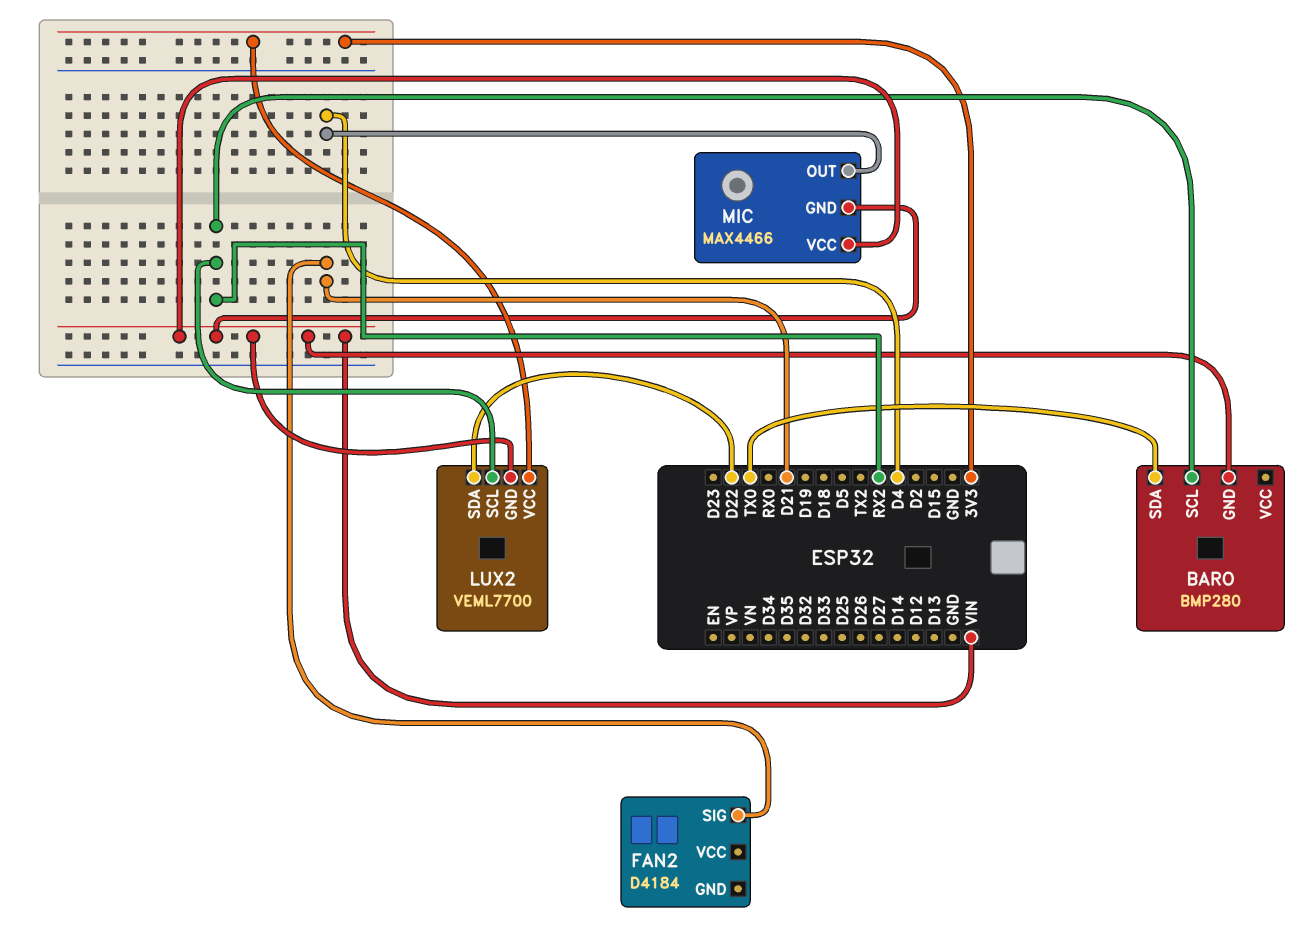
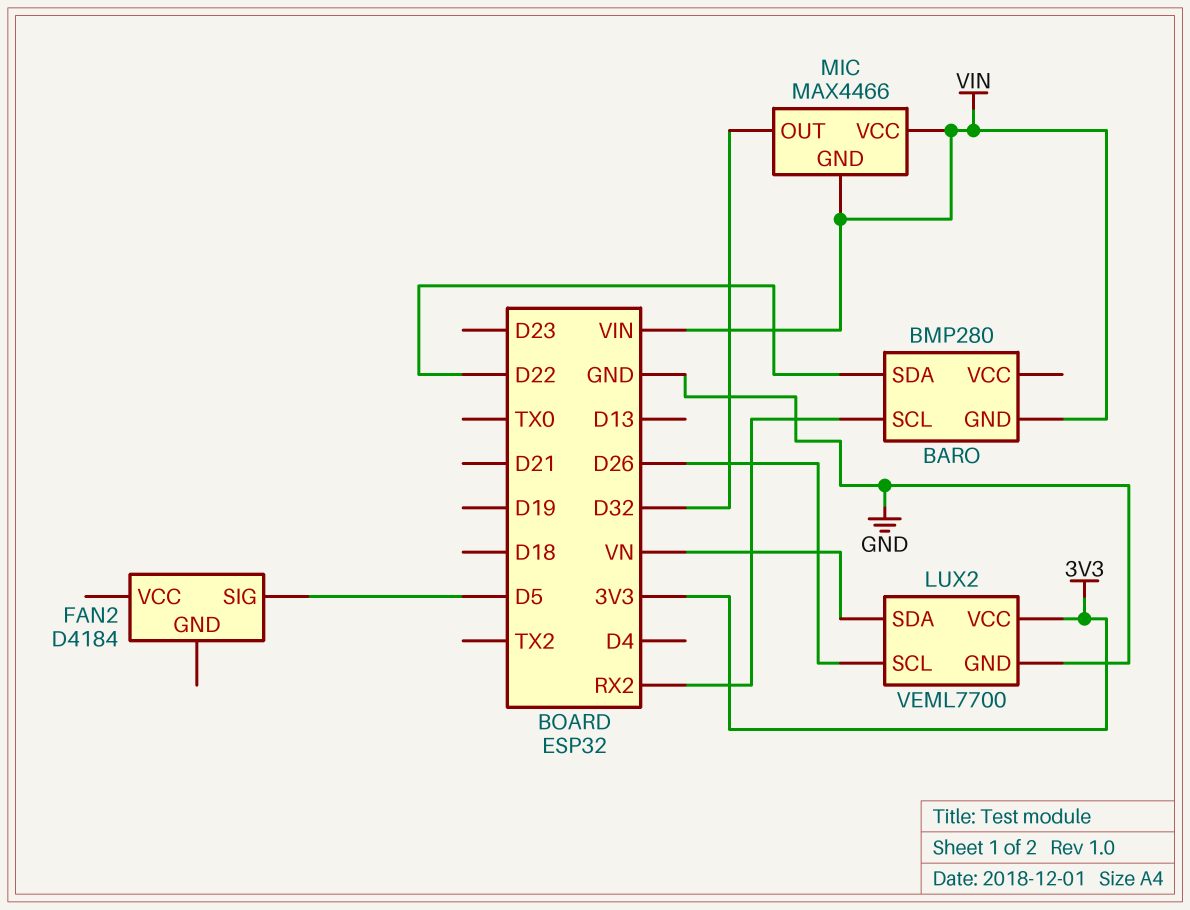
BARO pin SDA: TX0 -> D22
FAN2 pin SIG: D21 -> D5
LUX2 pin GND: VIN -> GND
LUX2 pin SCL: RX2 -> D26
LUX2 pin SDA: D22 -> VN
MIC pin OUT: D4 -> D32

